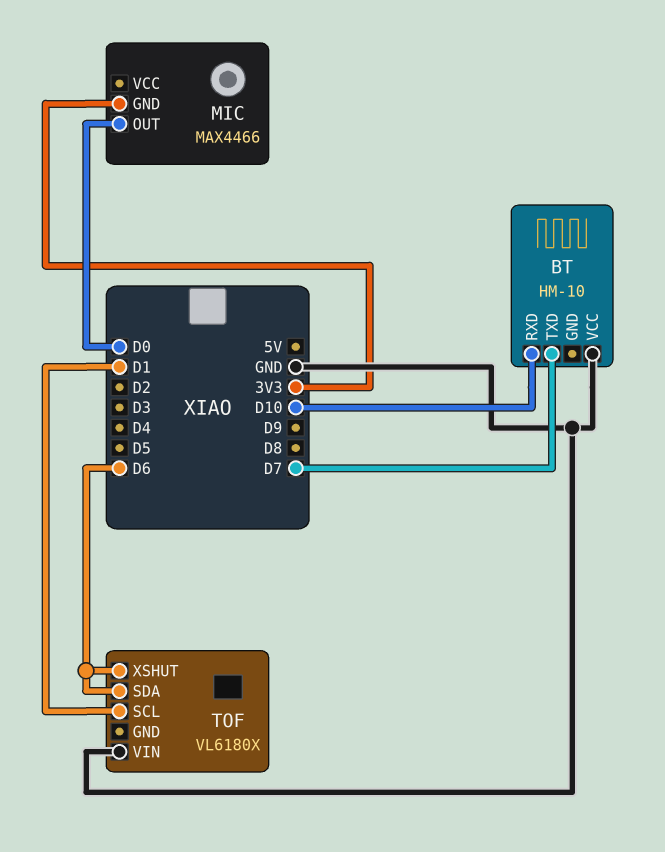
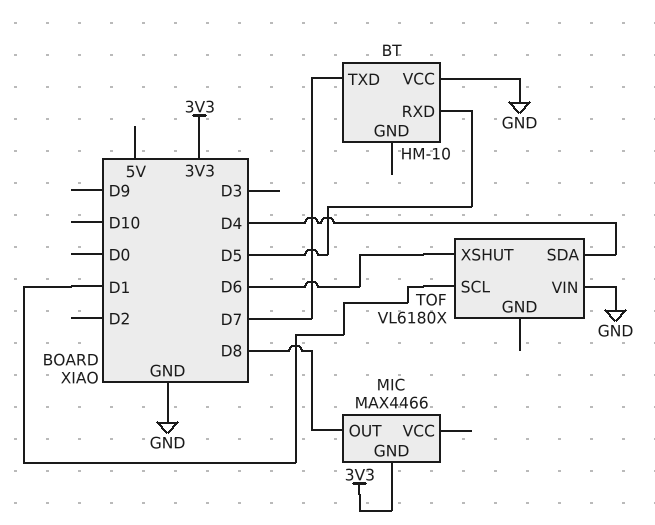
BT pin RXD: D10 -> D5
MIC pin OUT: D0 -> D8
TOF pin SDA: D6 -> D4

